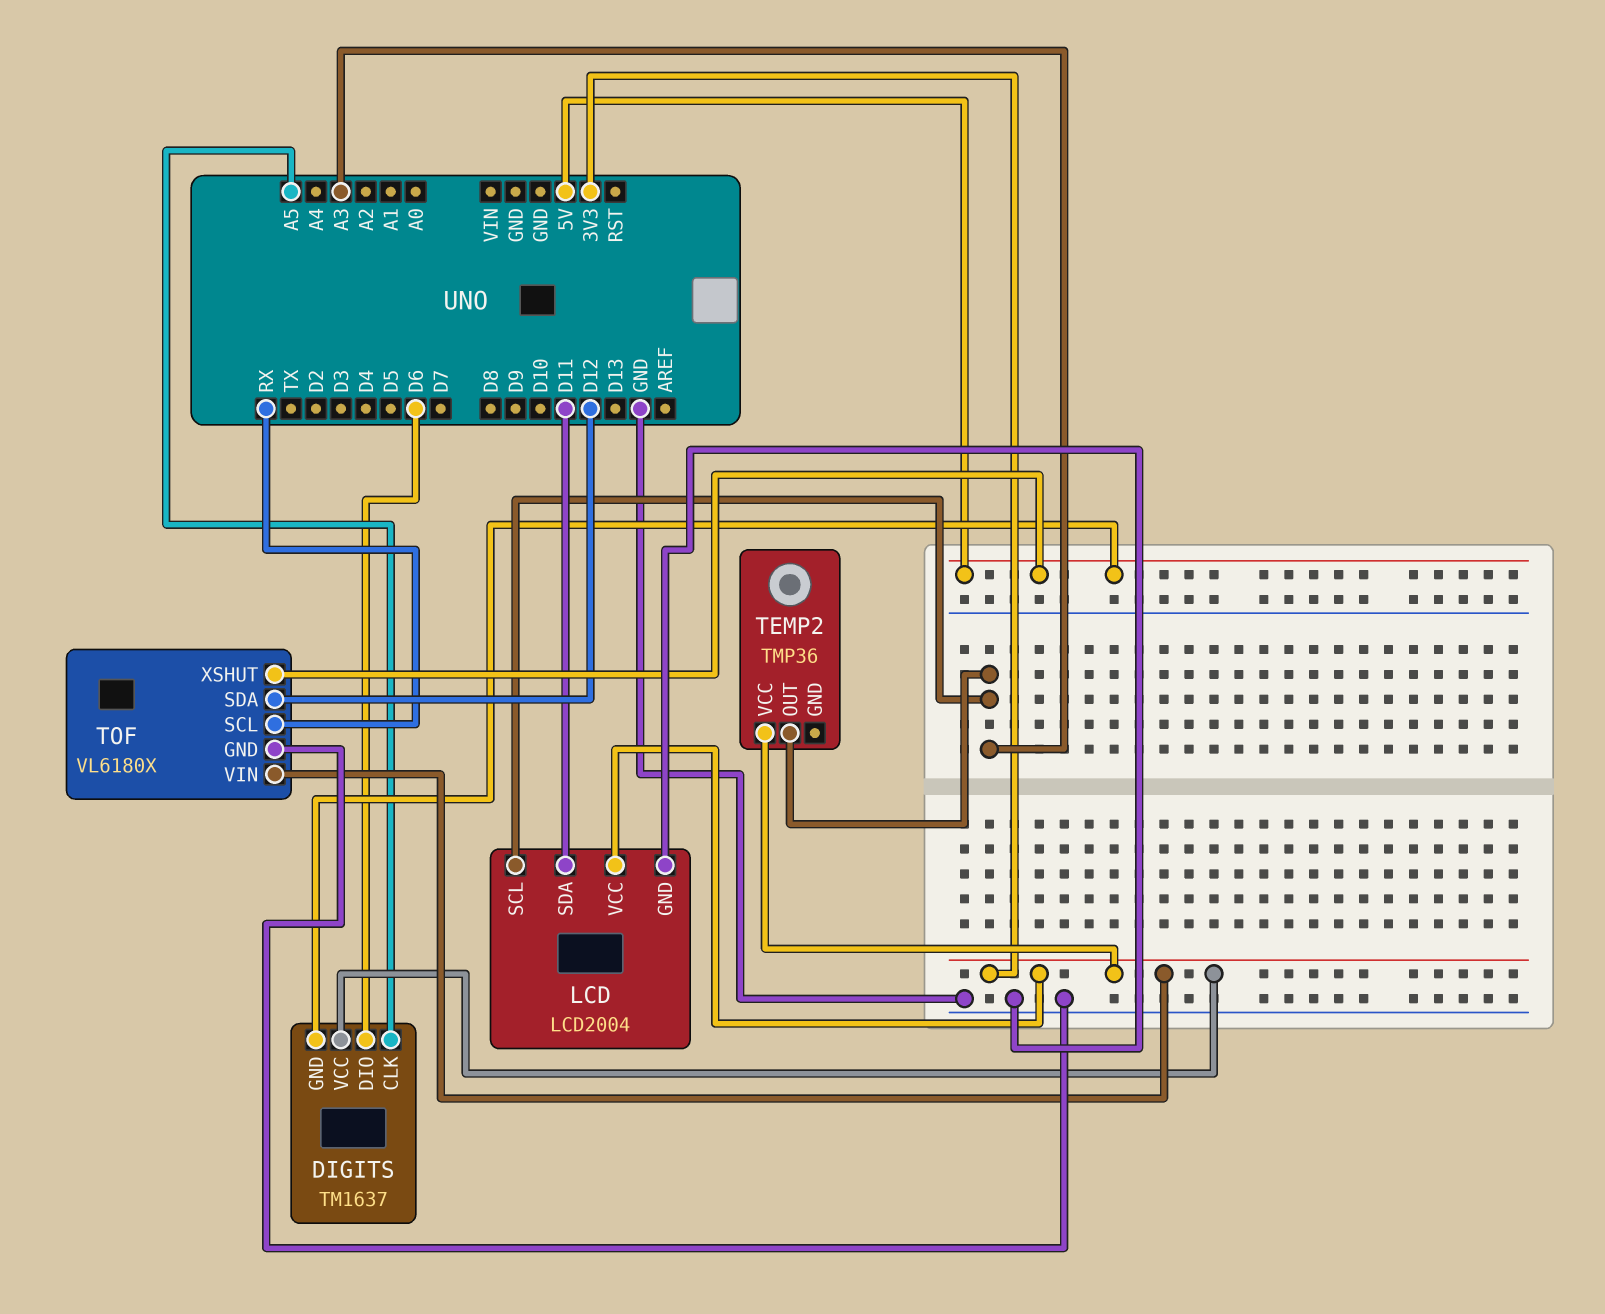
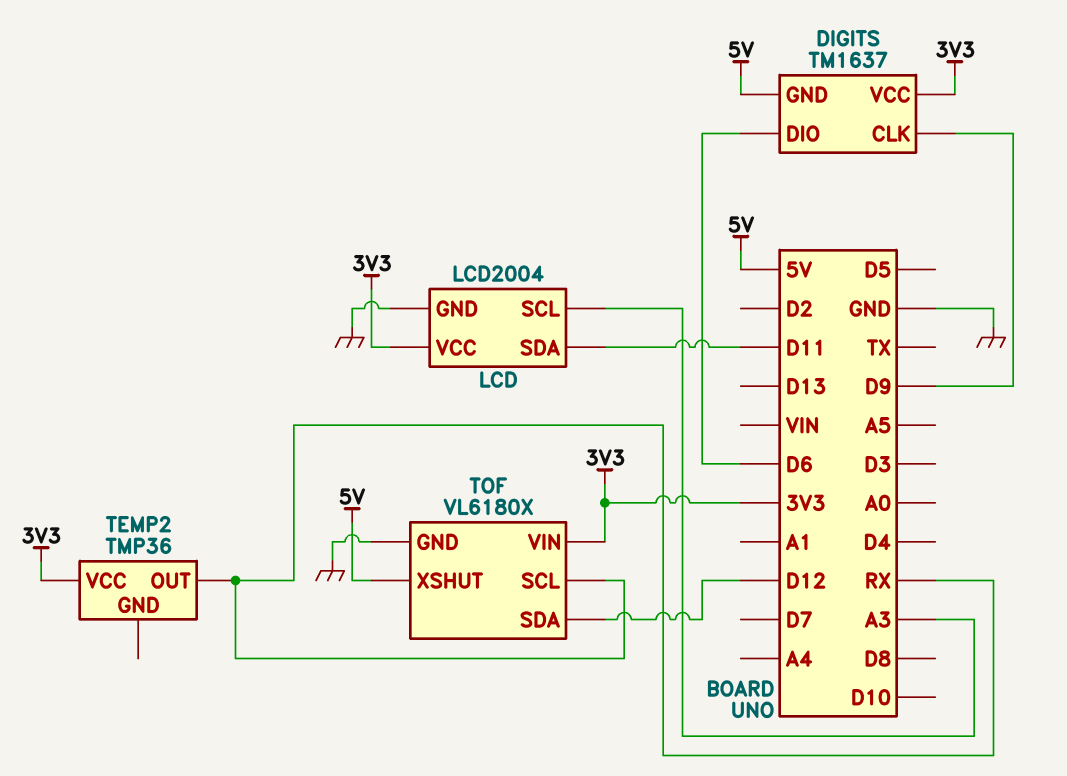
DIGITS pin CLK: A5 -> D9
TEMP2 pin OUT: A3 -> RX

